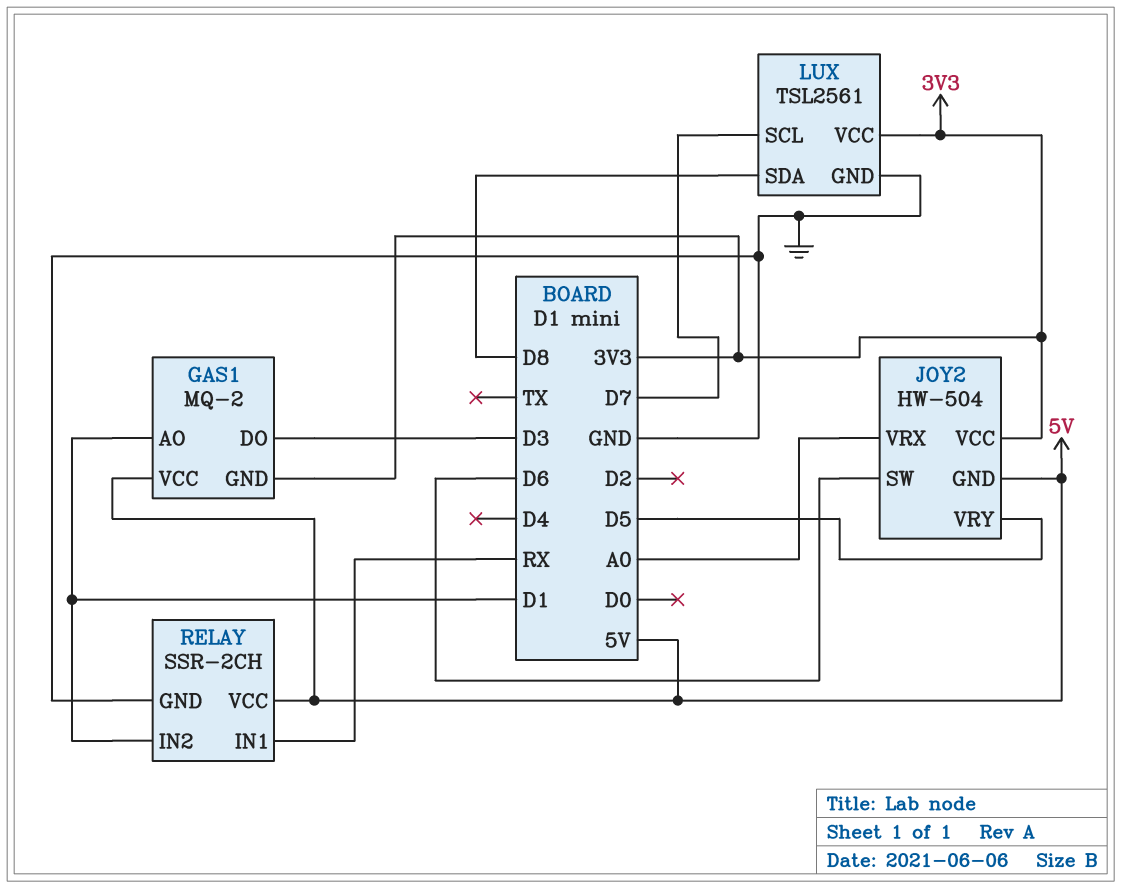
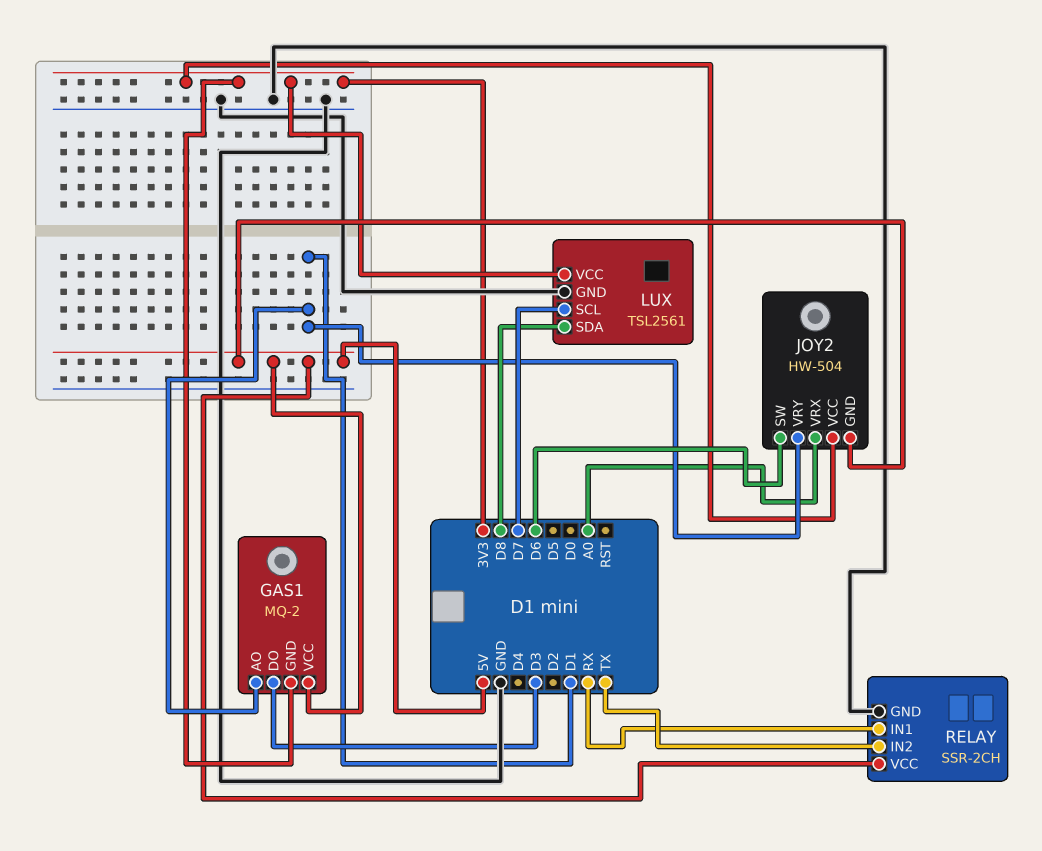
JOY2 pin VRY: D5 -> D1
RELAY pin IN2: D1 -> TX

